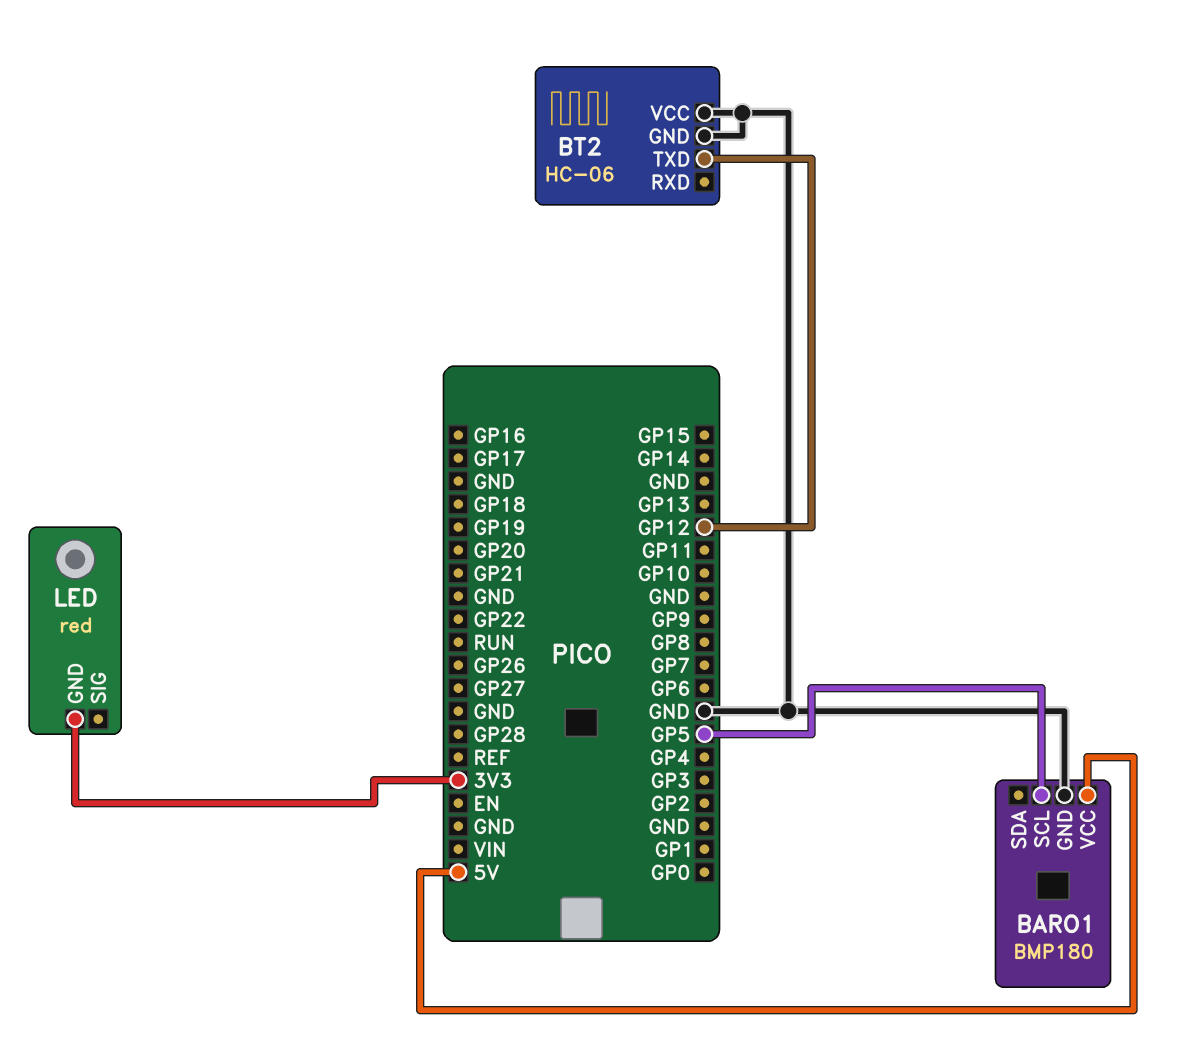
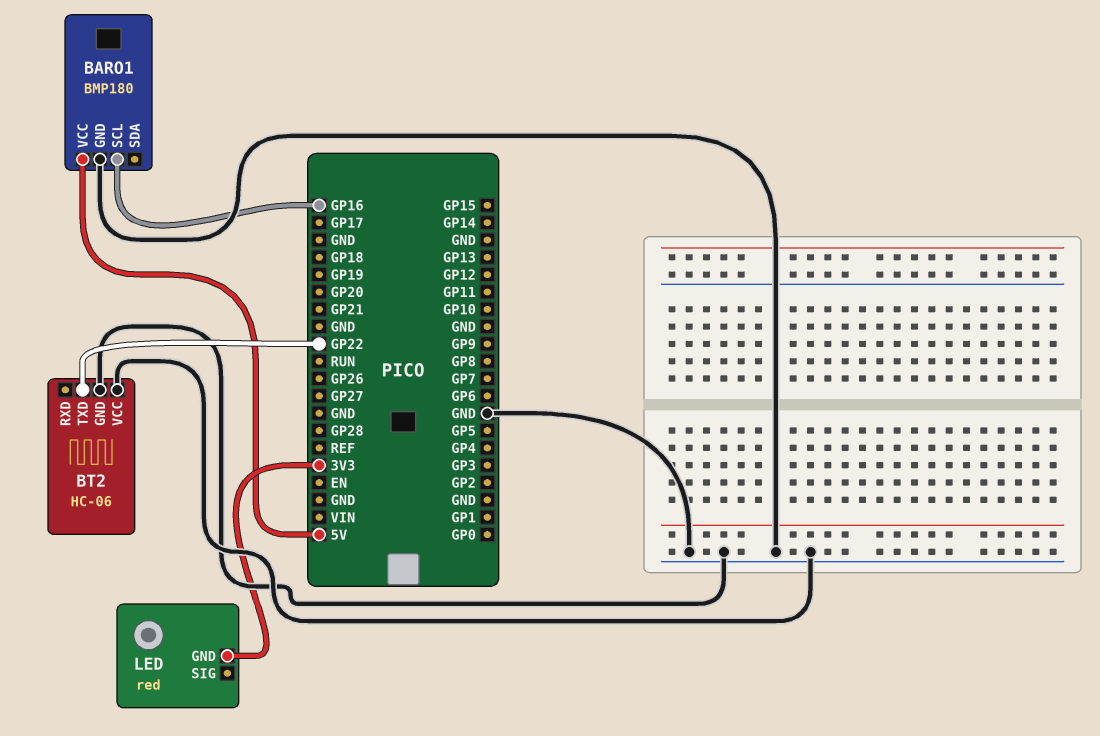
BARO1 pin SCL: GP5 -> GP16
BT2 pin TXD: GP12 -> GP22

